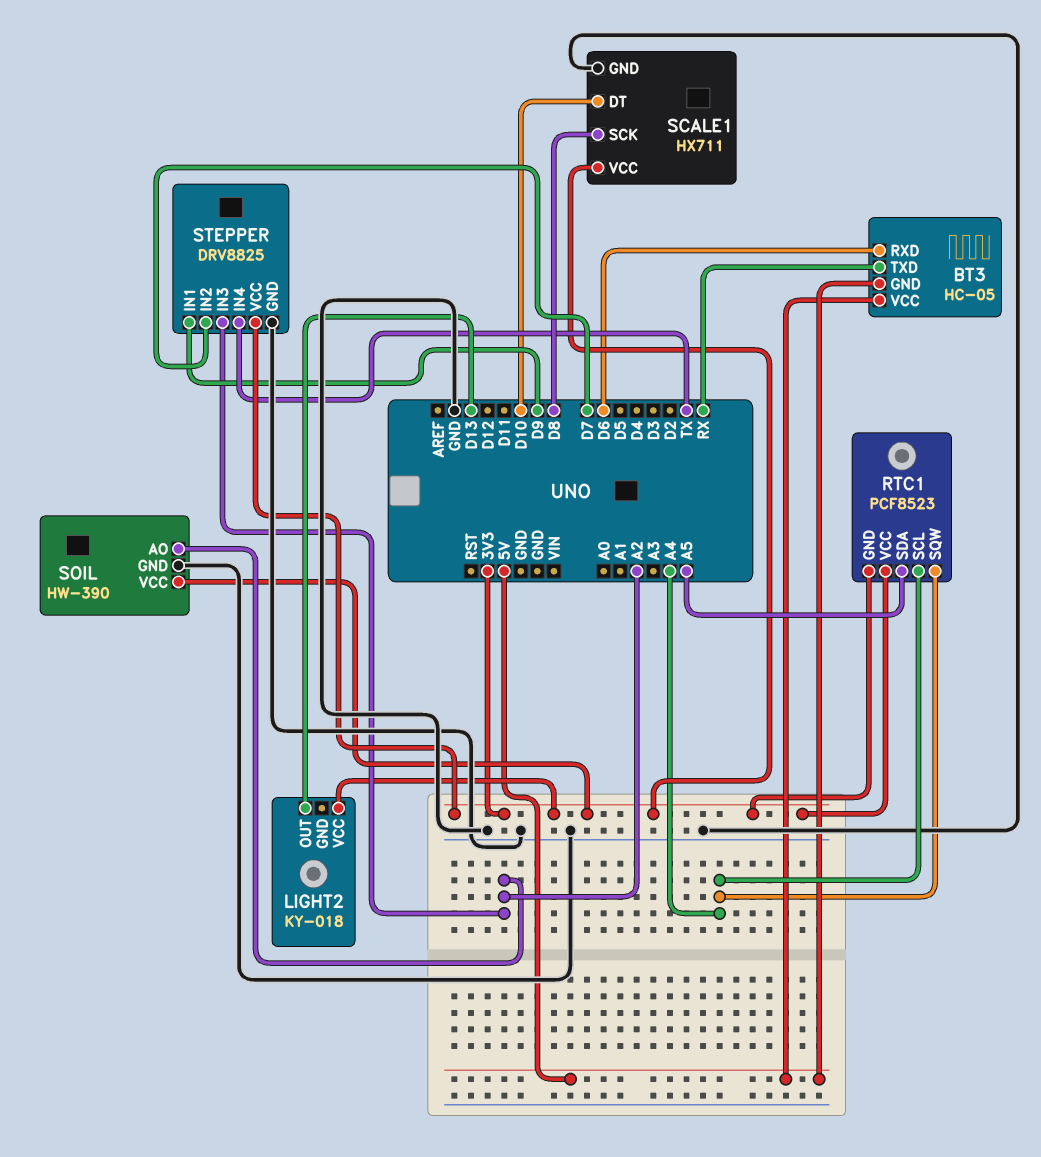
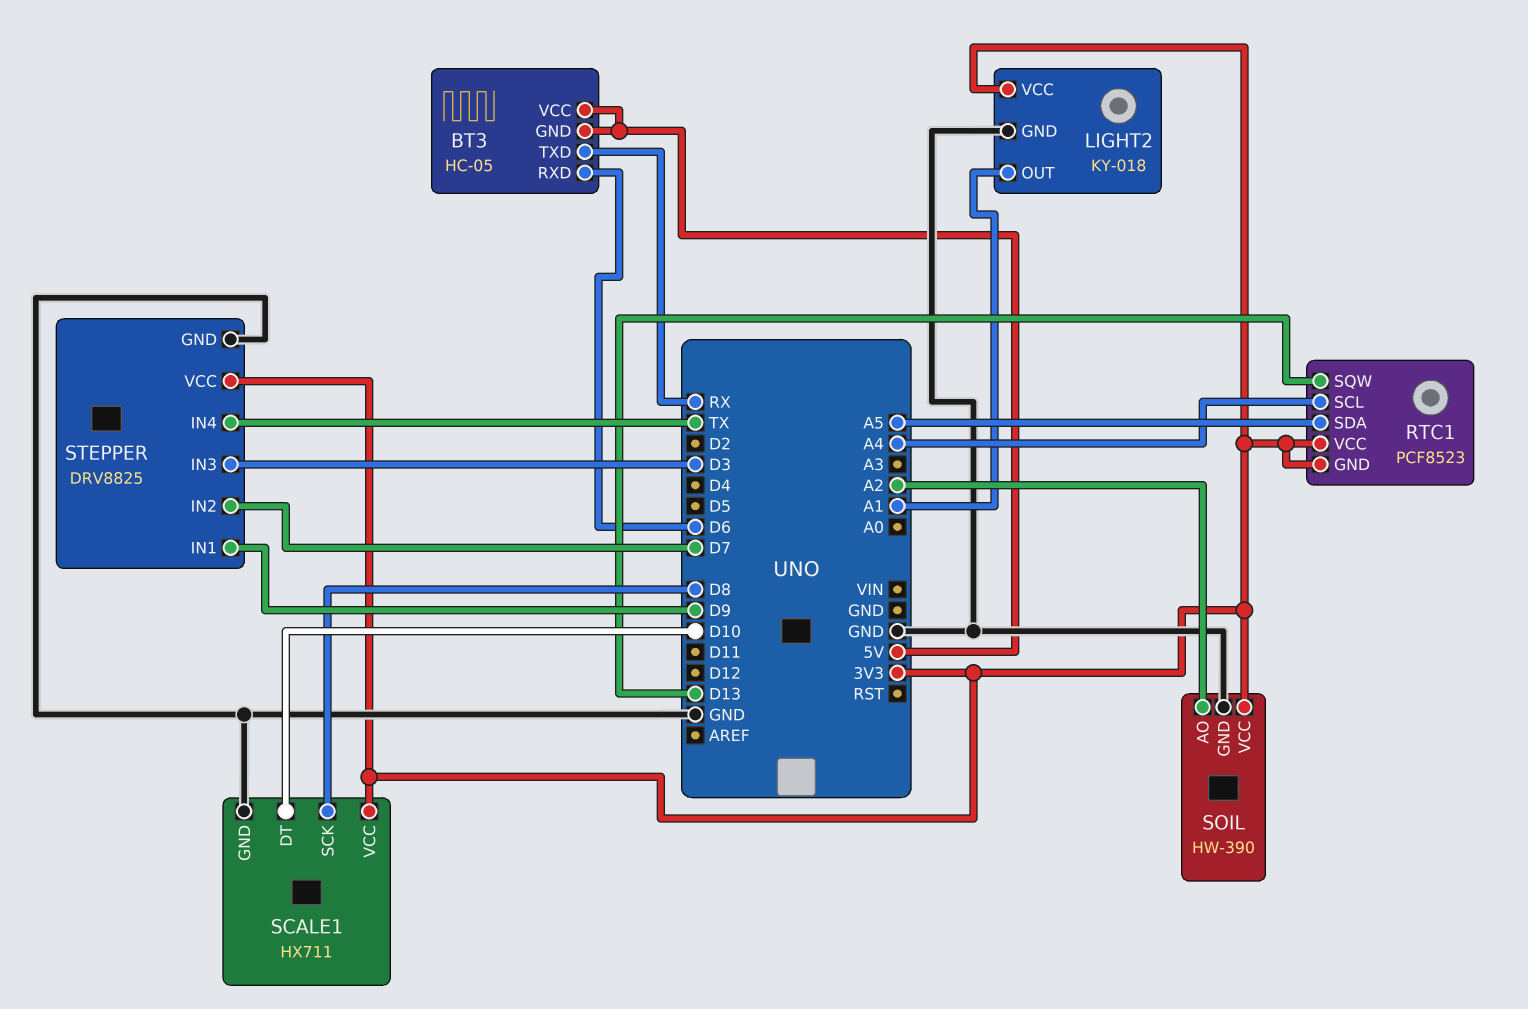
LIGHT2 pin GND: none -> GND
LIGHT2 pin OUT: D13 -> A1
RTC1 pin SQW: A4 -> D13
STEPPER pin IN3: A2 -> D3

